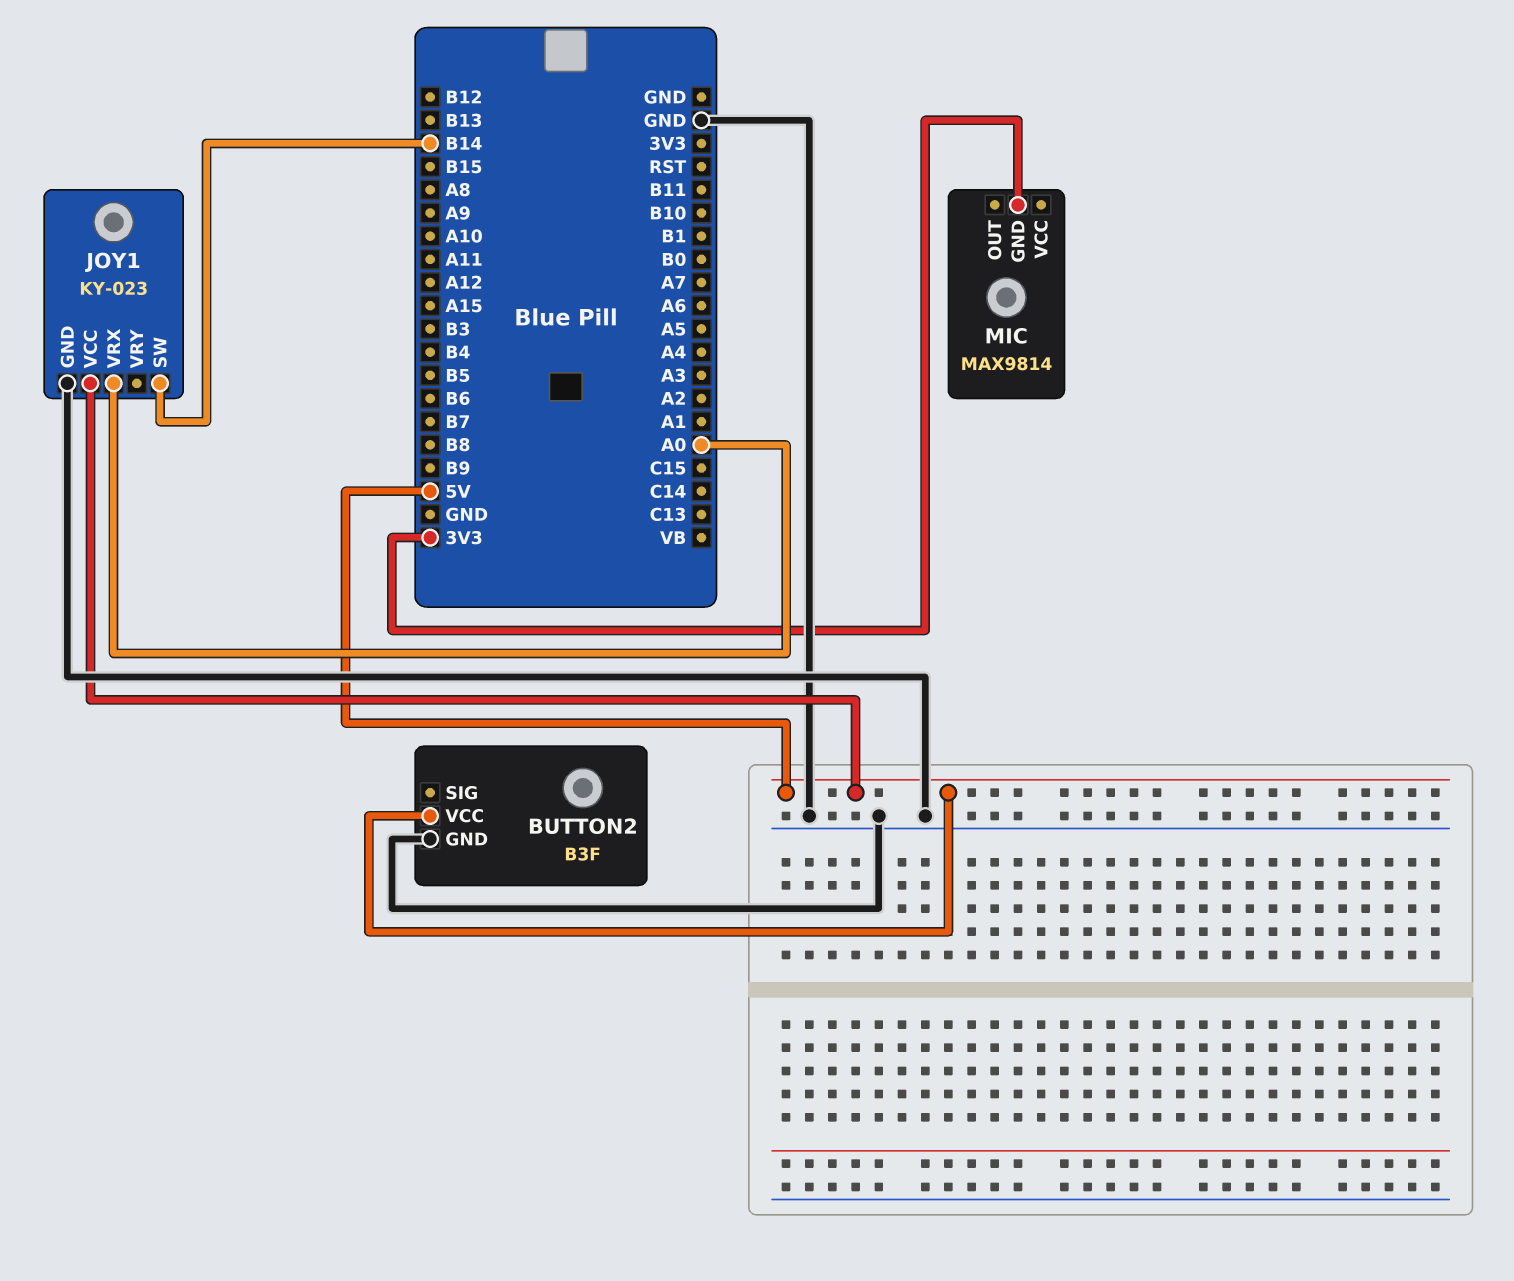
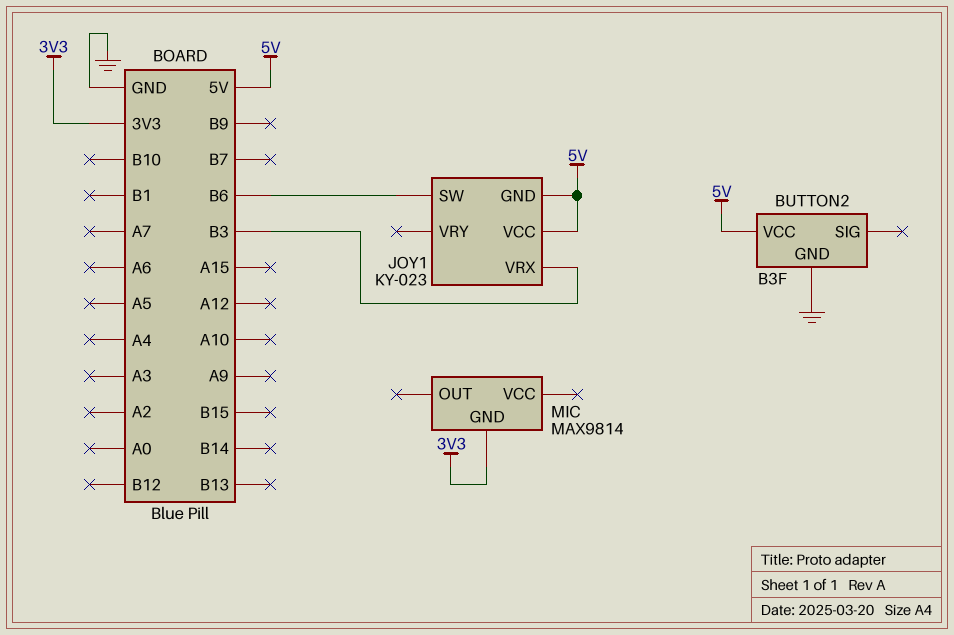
JOY1 pin GND: GND -> 5V
JOY1 pin SW: B14 -> B6
JOY1 pin VRX: A0 -> B3

